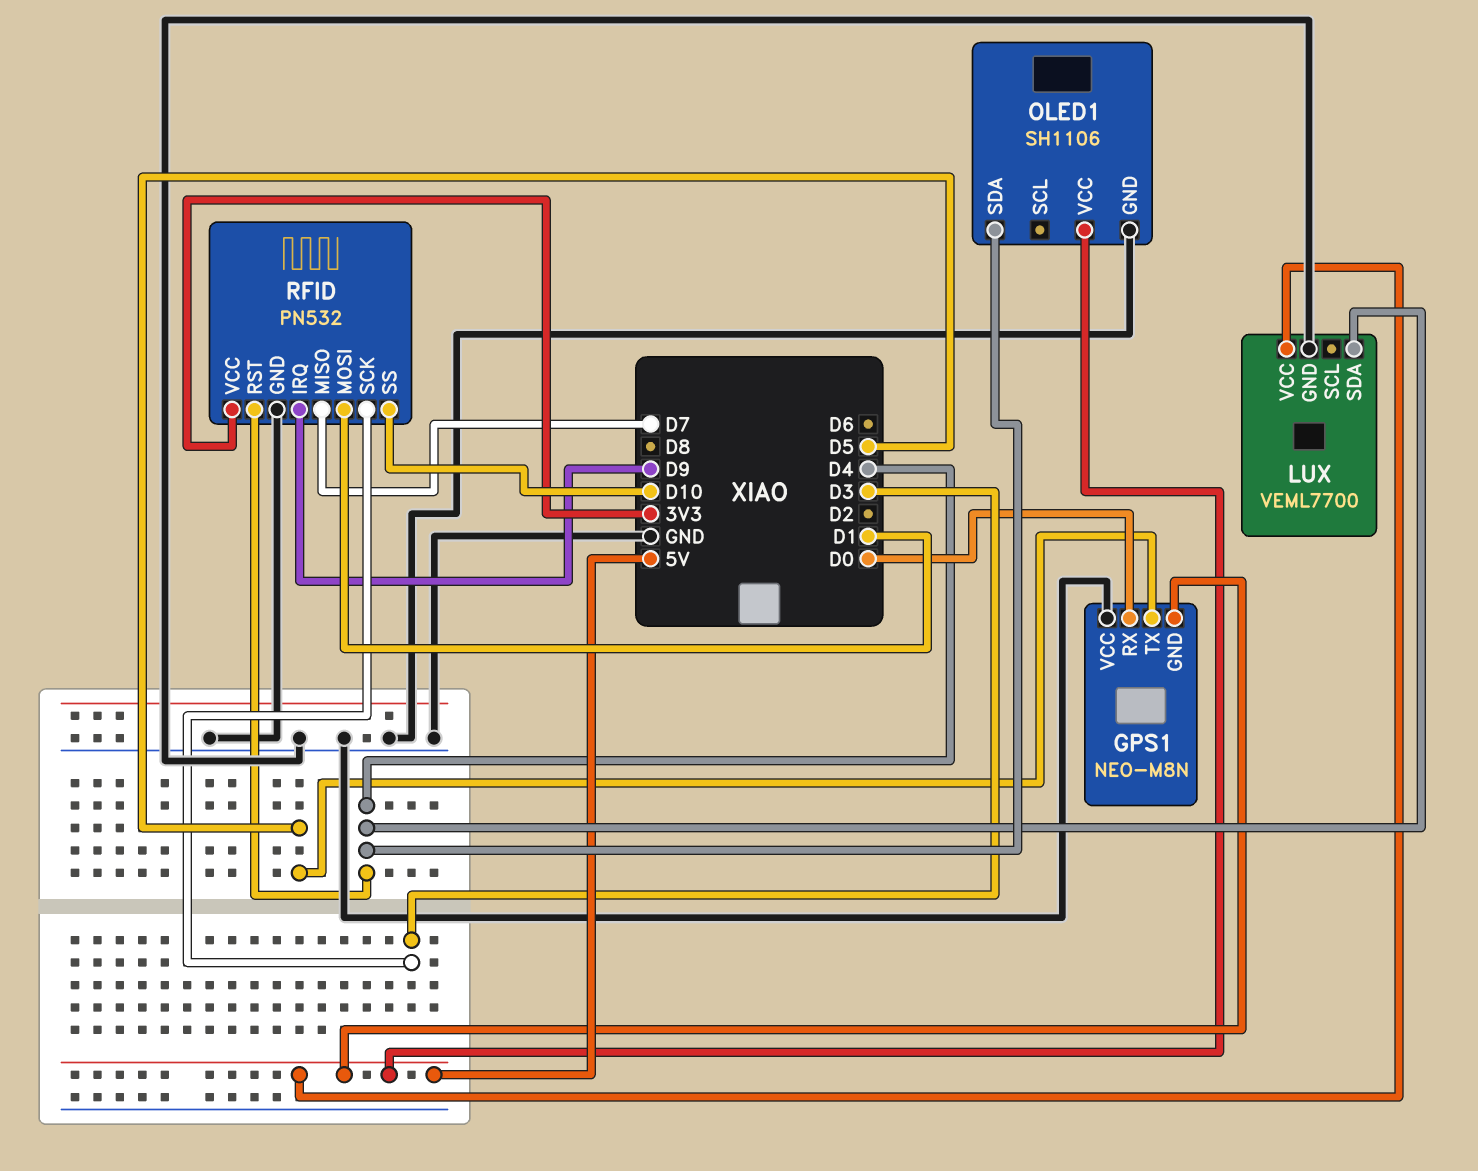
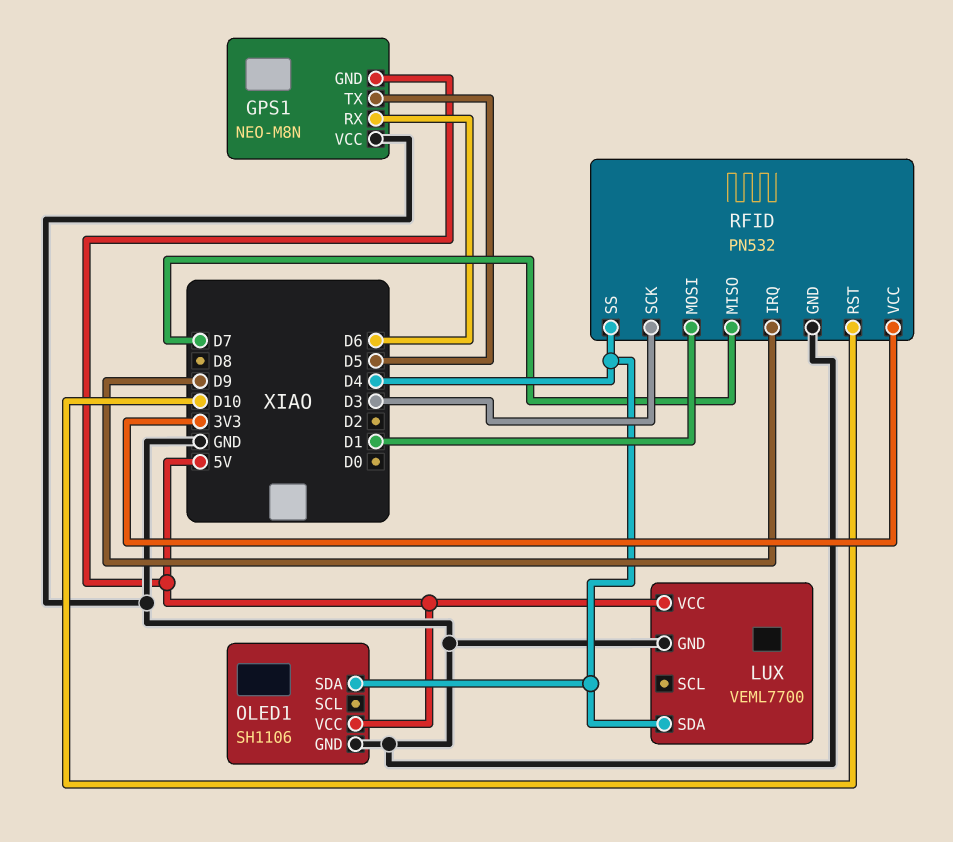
GPS1 pin RX: D0 -> D6
RFID pin RST: D4 -> D10
RFID pin SS: D10 -> D4

